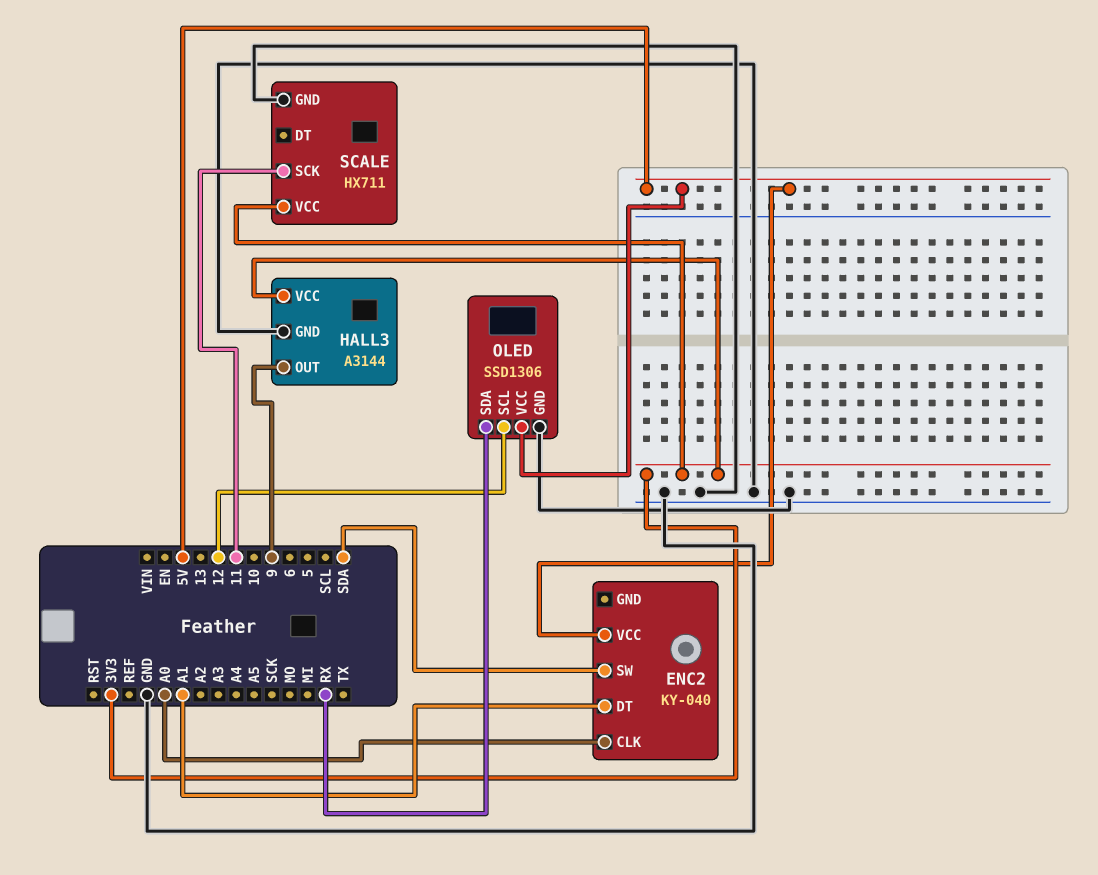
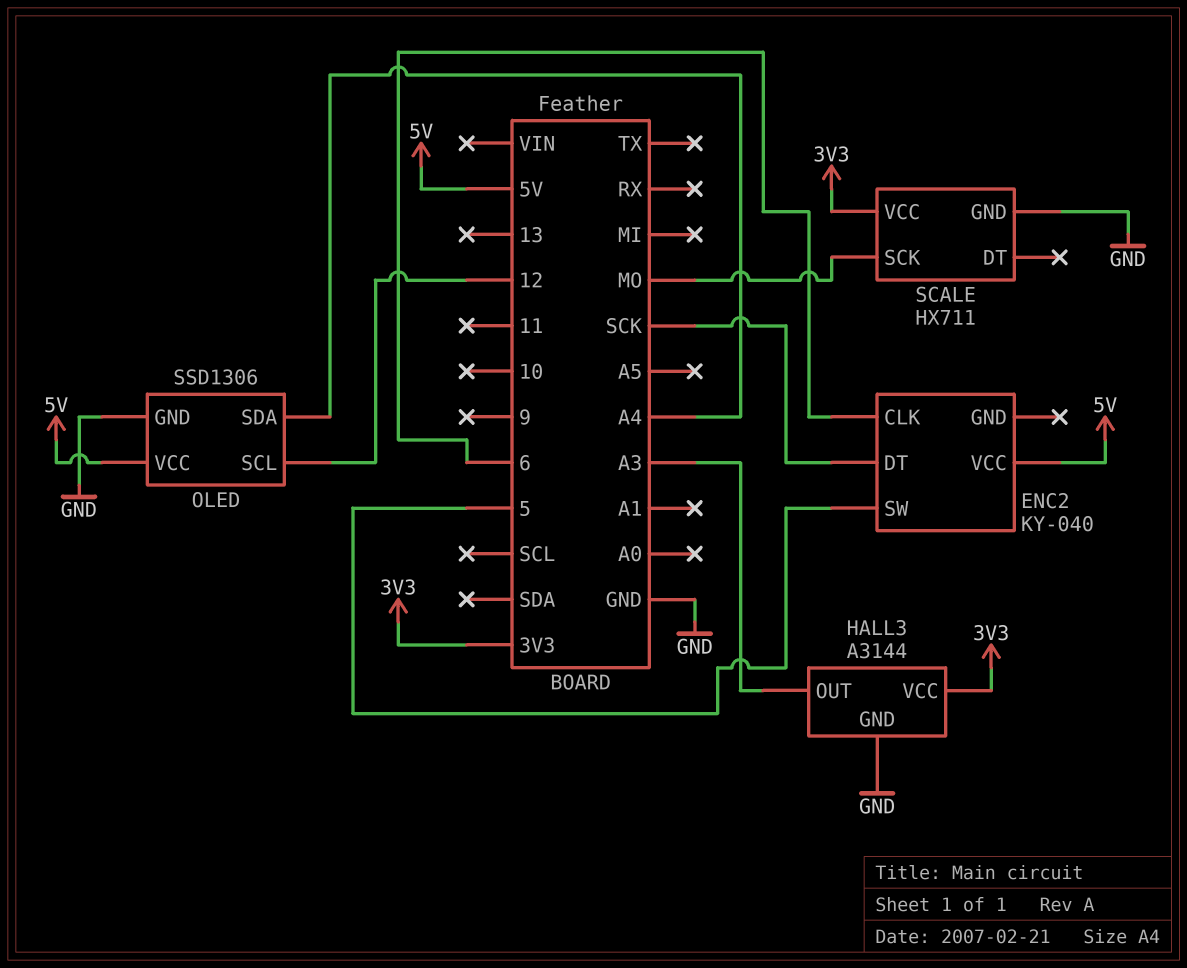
ENC2 pin CLK: A0 -> 6
ENC2 pin DT: A1 -> SCK
ENC2 pin SW: SDA -> 5
HALL3 pin OUT: 9 -> A3
OLED pin SDA: RX -> A4
SCALE pin SCK: 11 -> MO

